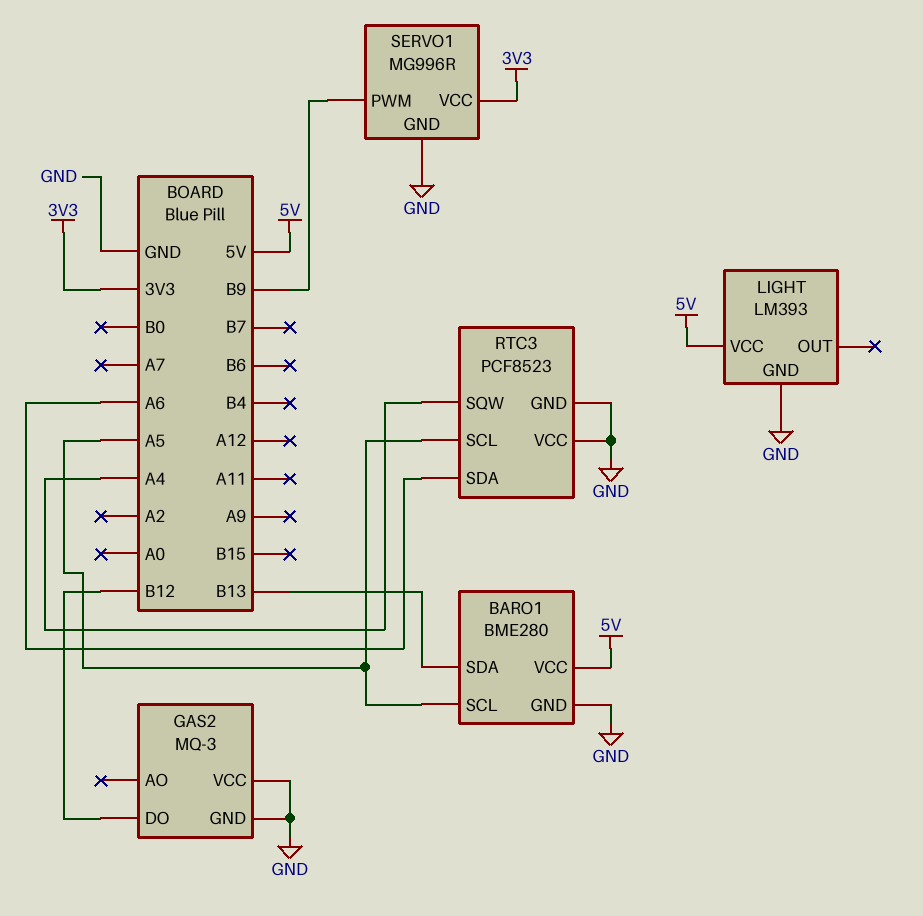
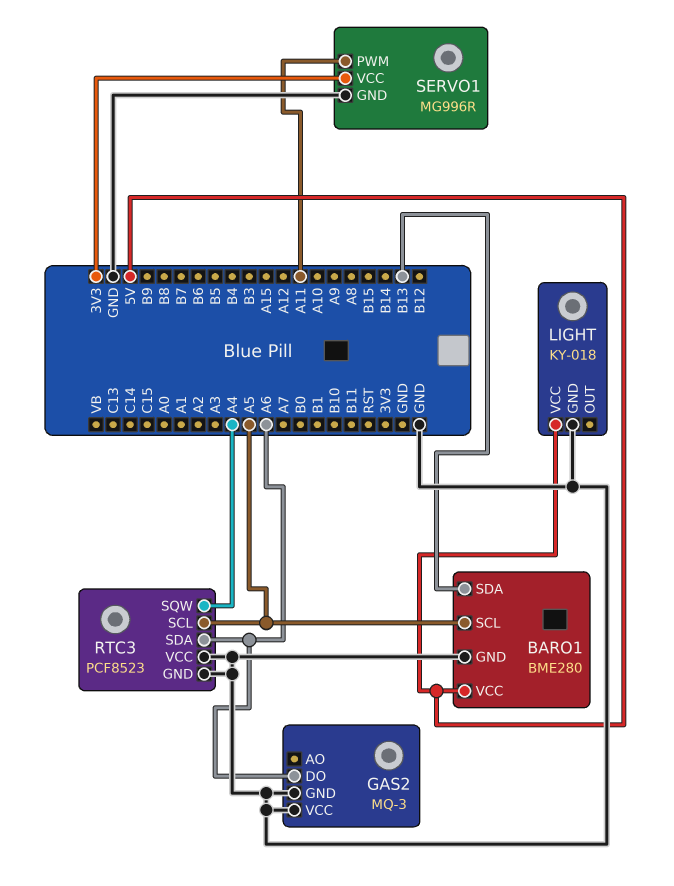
GAS2 pin DO: B12 -> A6
LIGHT: LM393 -> KY-018
SERVO1 pin PWM: B9 -> A11

